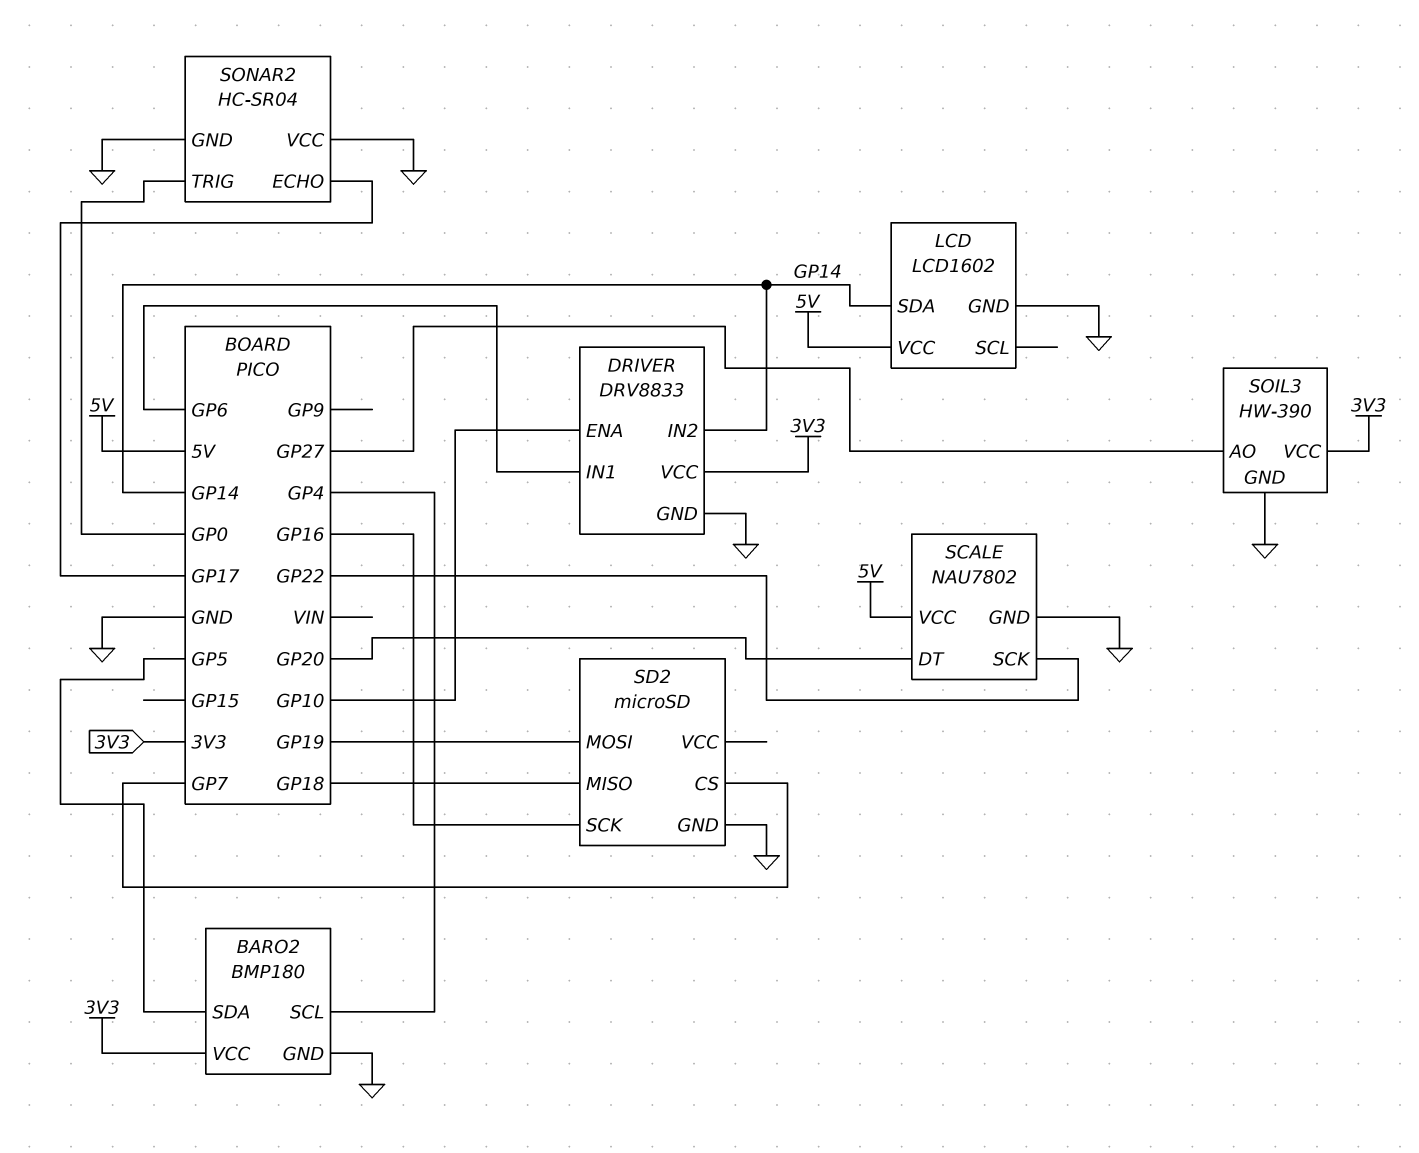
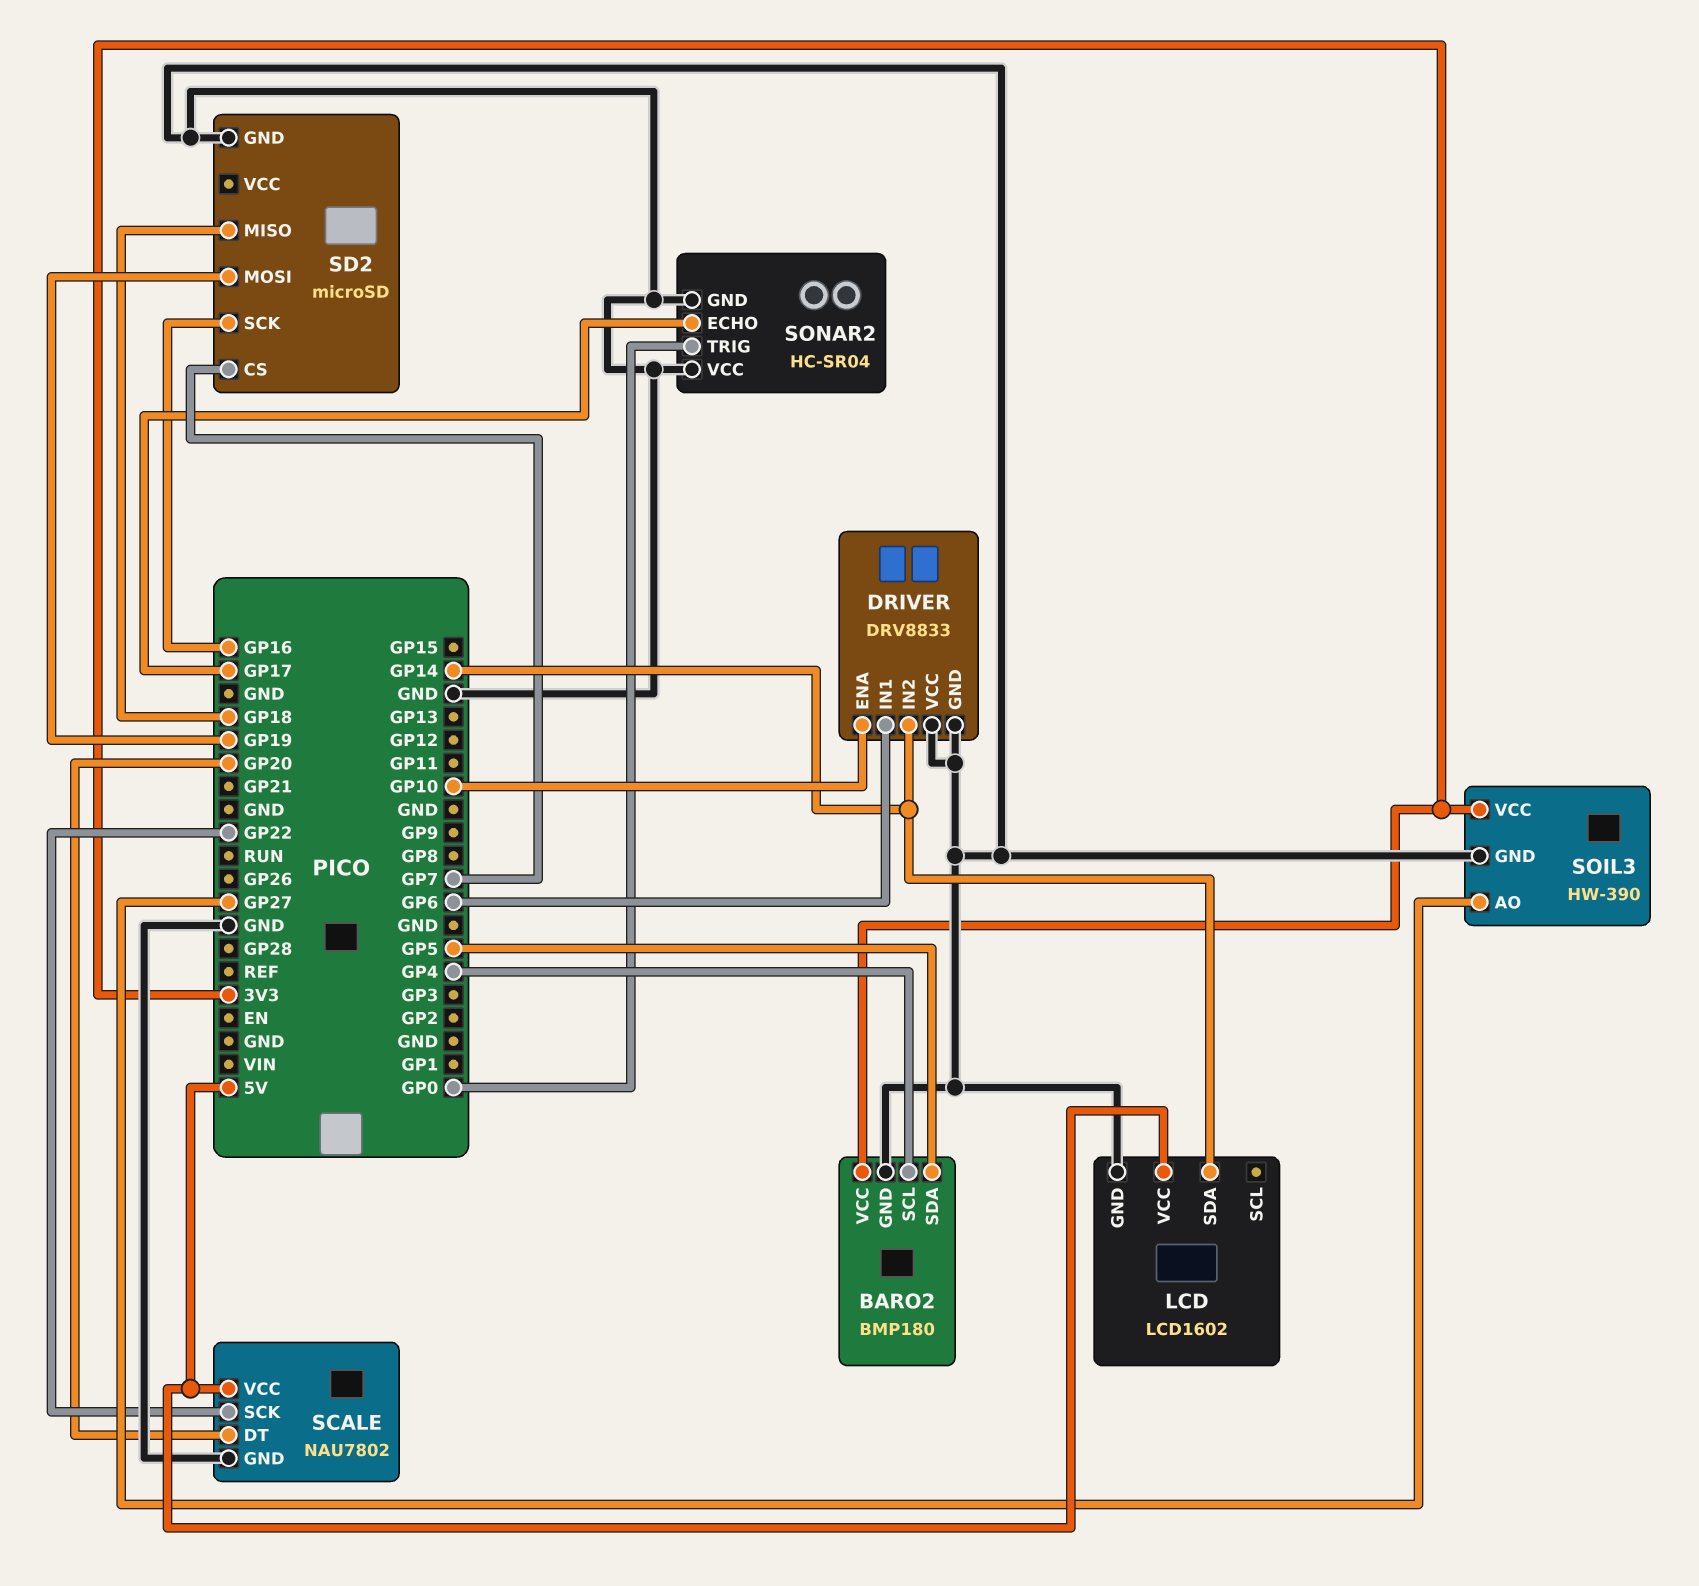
DRIVER pin VCC: 3V3 -> GND

